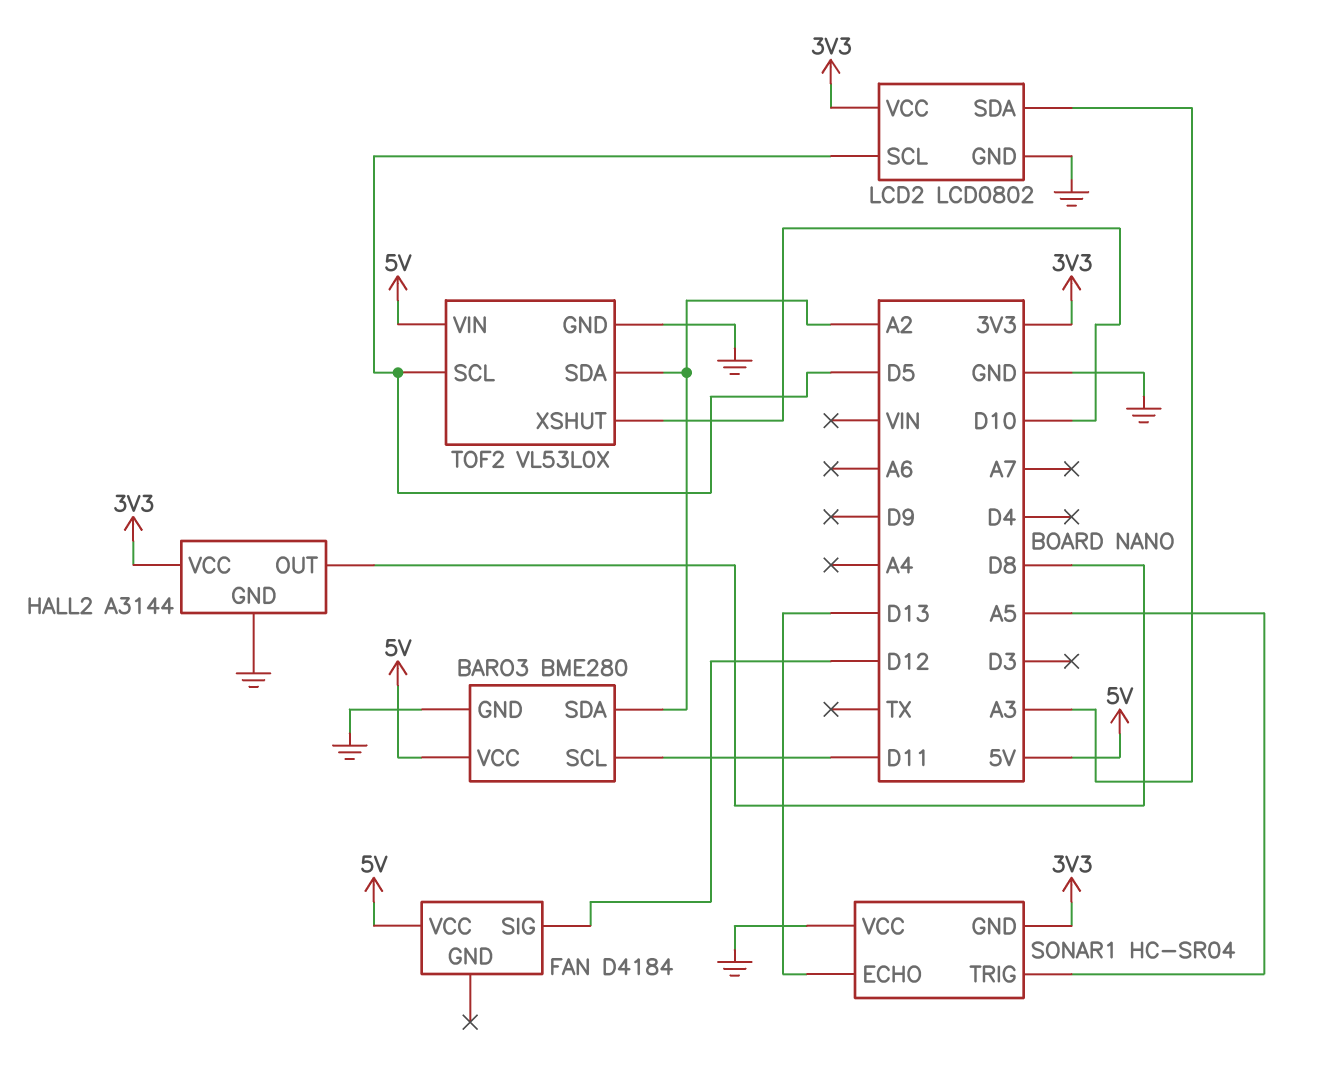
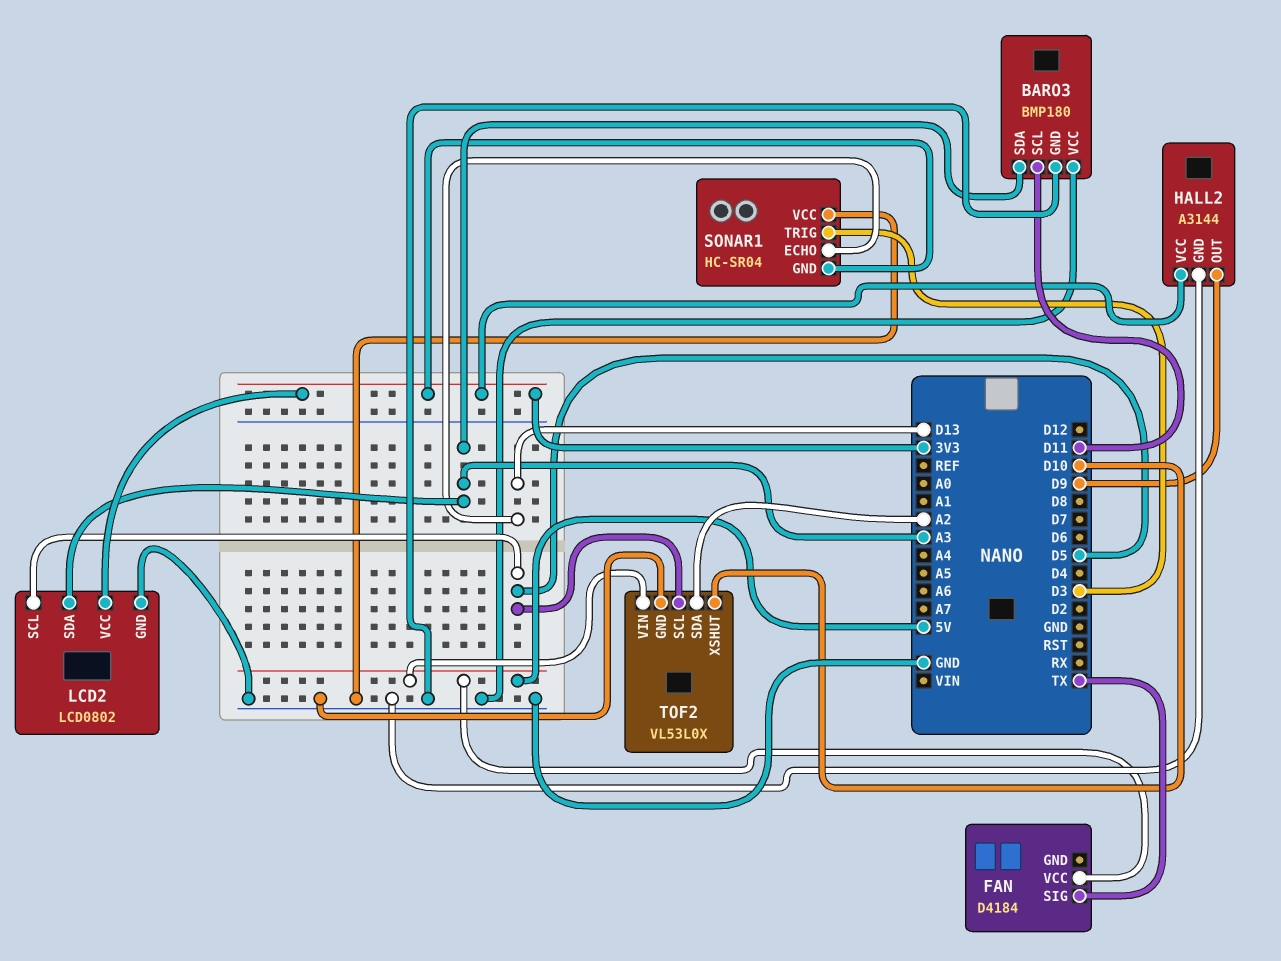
BARO3: BME280 -> BMP180
BARO3 pin SDA: A2 -> A3
BARO3 pin VCC: 5V -> GND
FAN pin SIG: D12 -> TX
HALL2 pin OUT: D8 -> D9
SONAR1 pin TRIG: A5 -> D3

